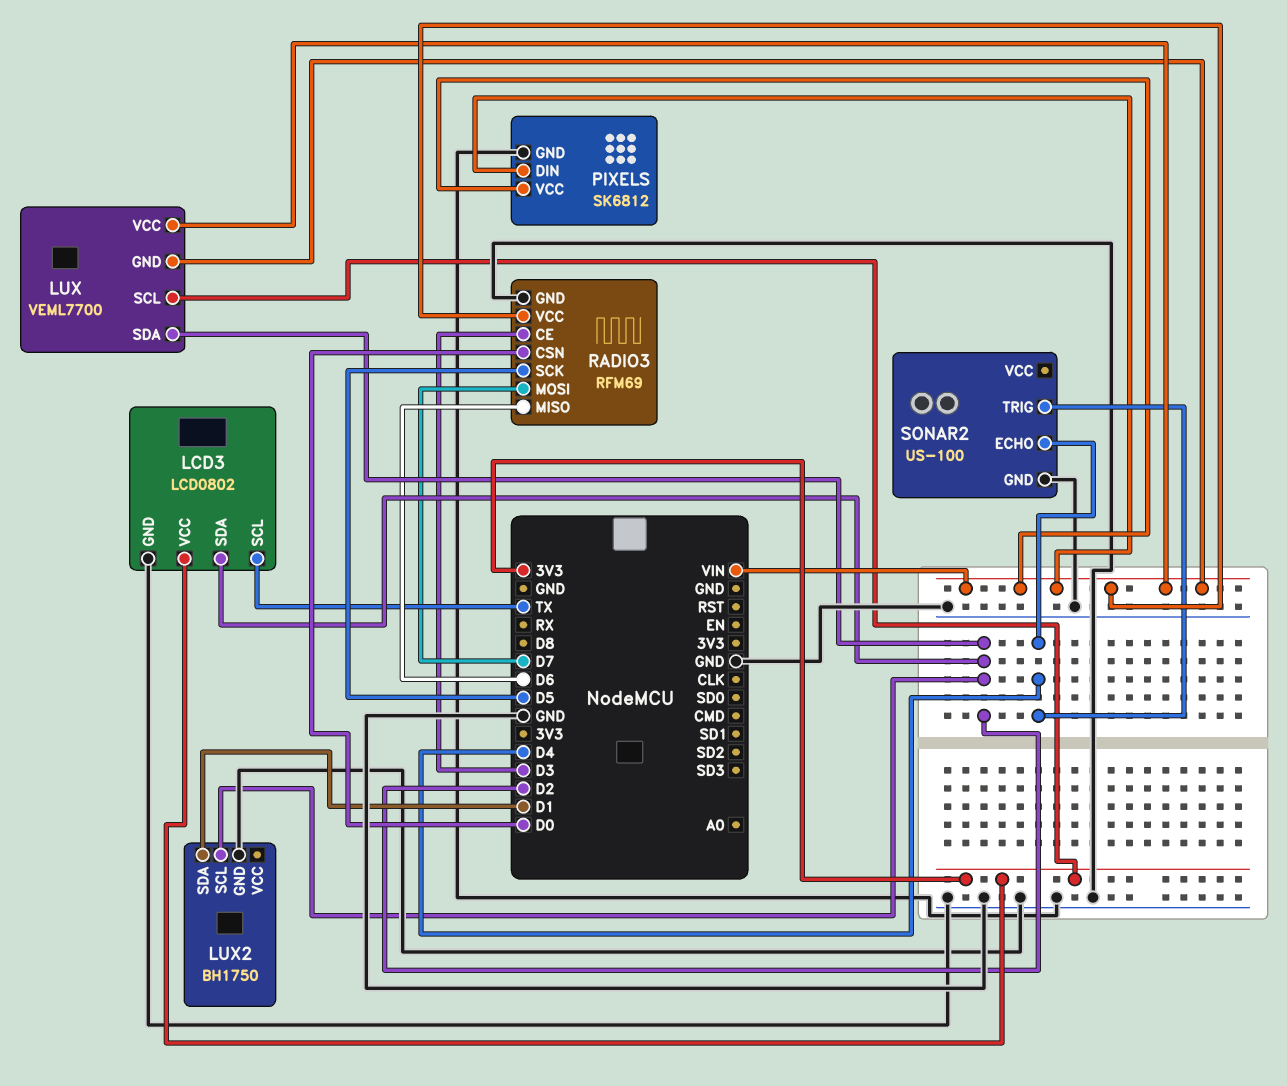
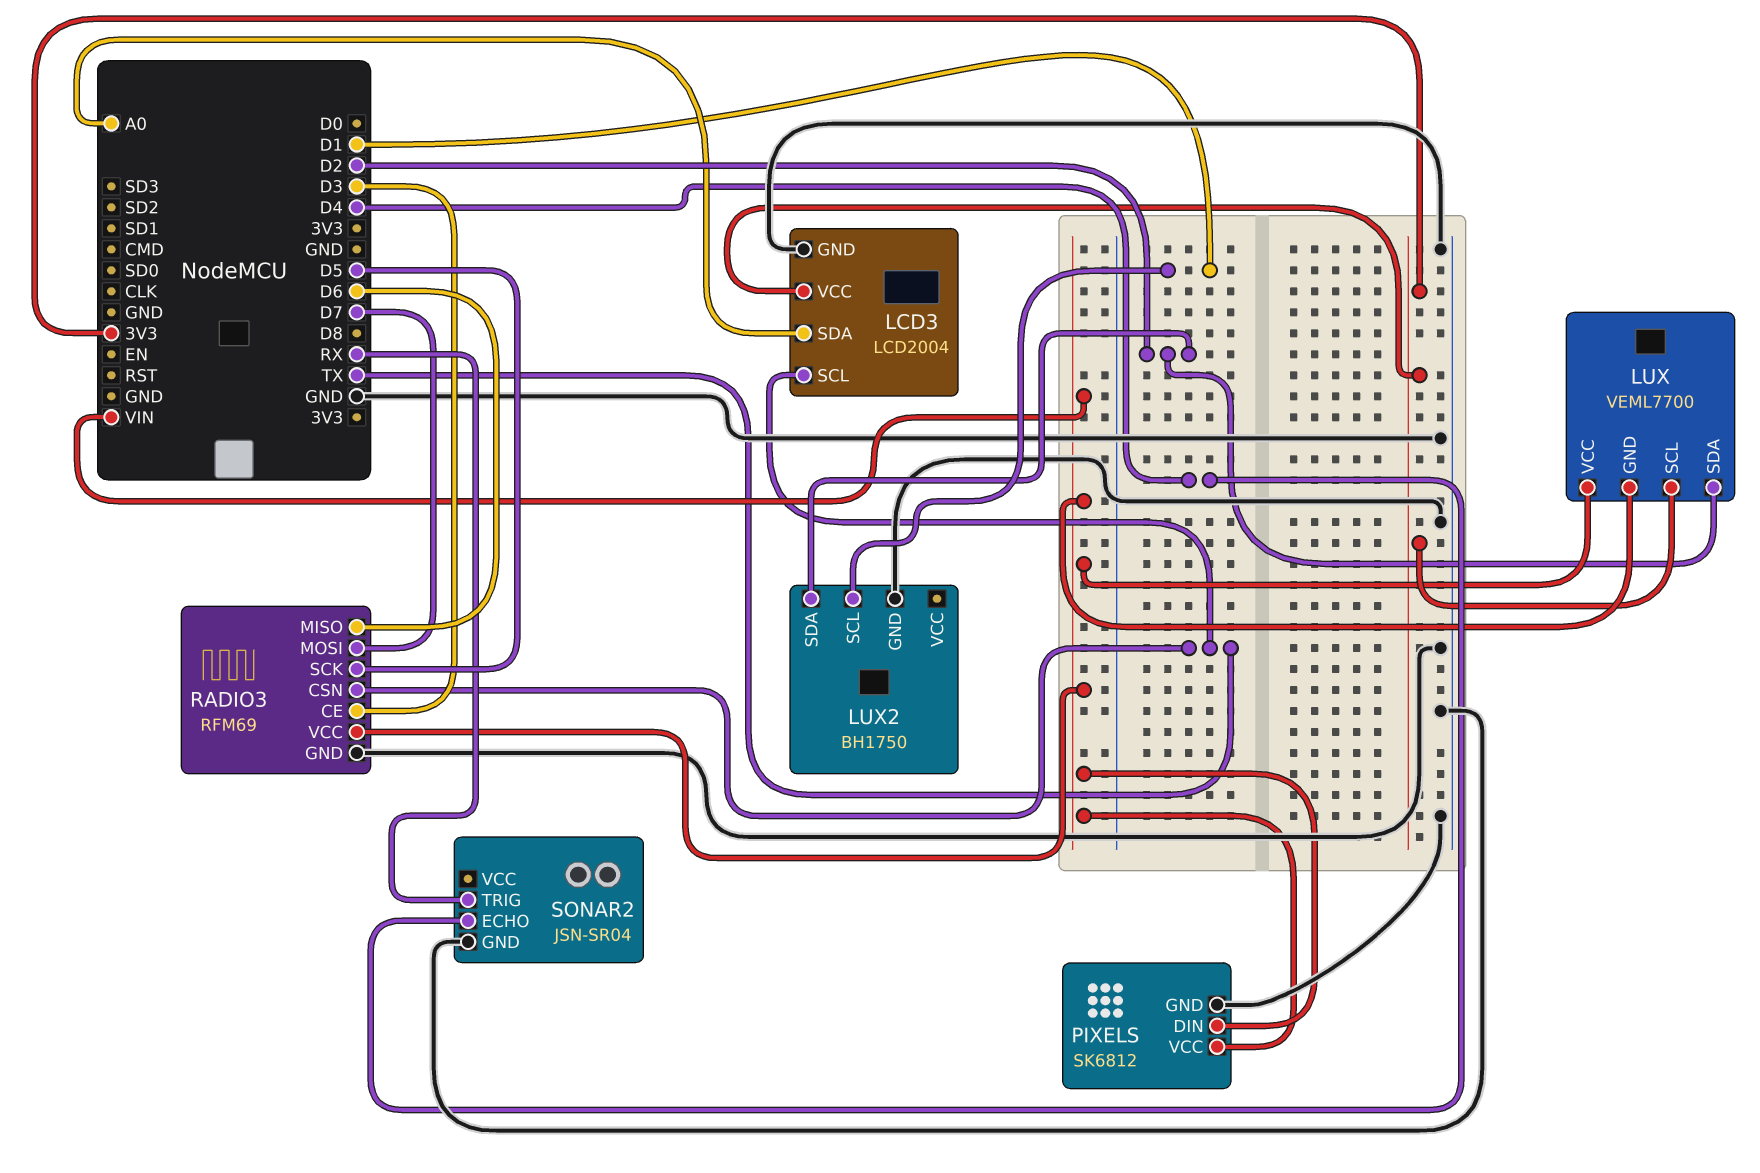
LCD3: LCD0802 -> LCD2004
LCD3 pin SDA: D2 -> A0
LUX2 pin SCL: D2 -> D1
LUX2 pin SDA: D1 -> D2
RADIO3 pin CSN: D0 -> TX
SONAR2: US-100 -> JSN-SR04
SONAR2 pin TRIG: D4 -> RX

